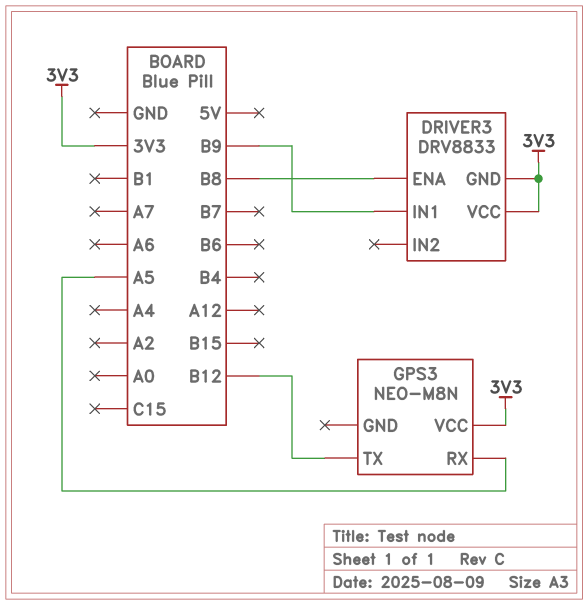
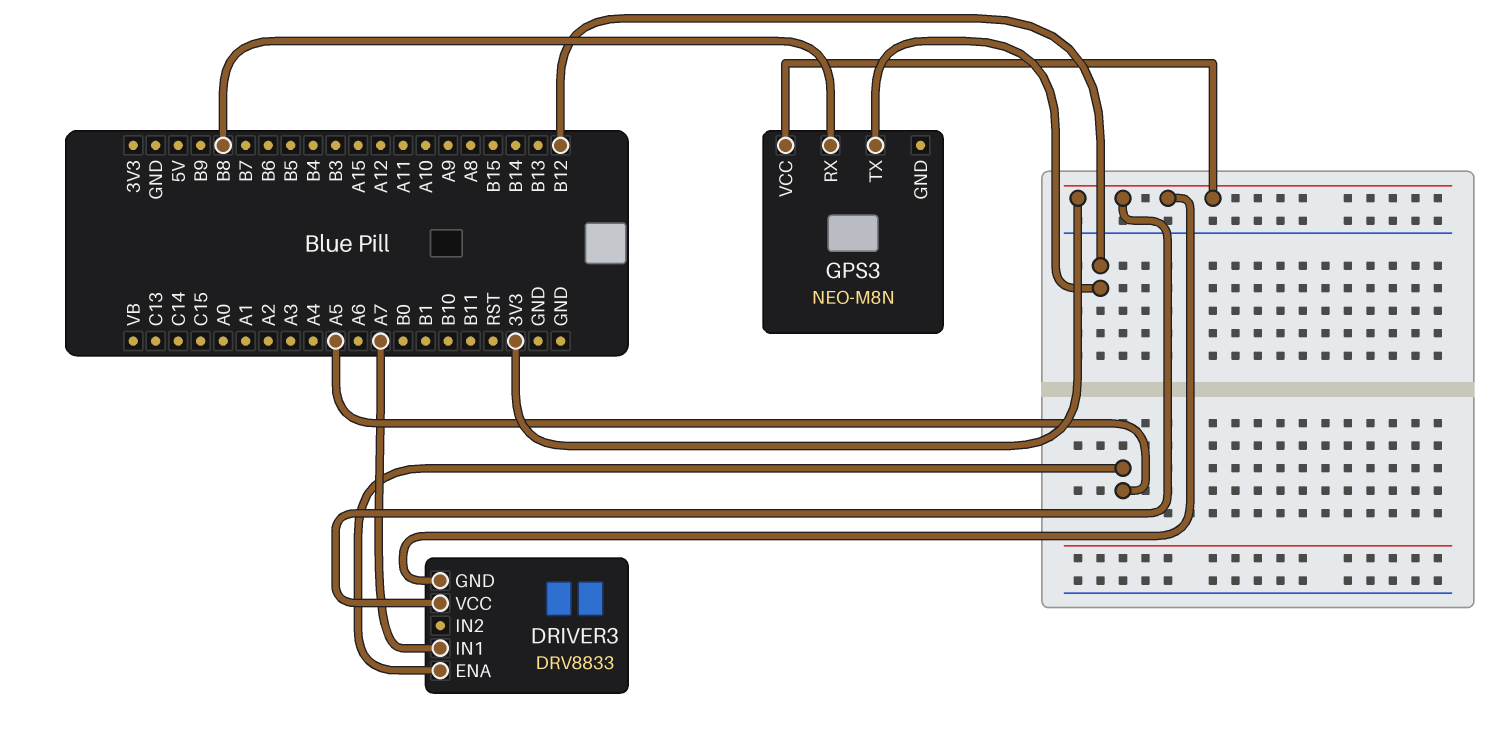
DRIVER3 pin ENA: B8 -> A5
DRIVER3 pin IN1: B9 -> A7
GPS3 pin RX: A5 -> B8

